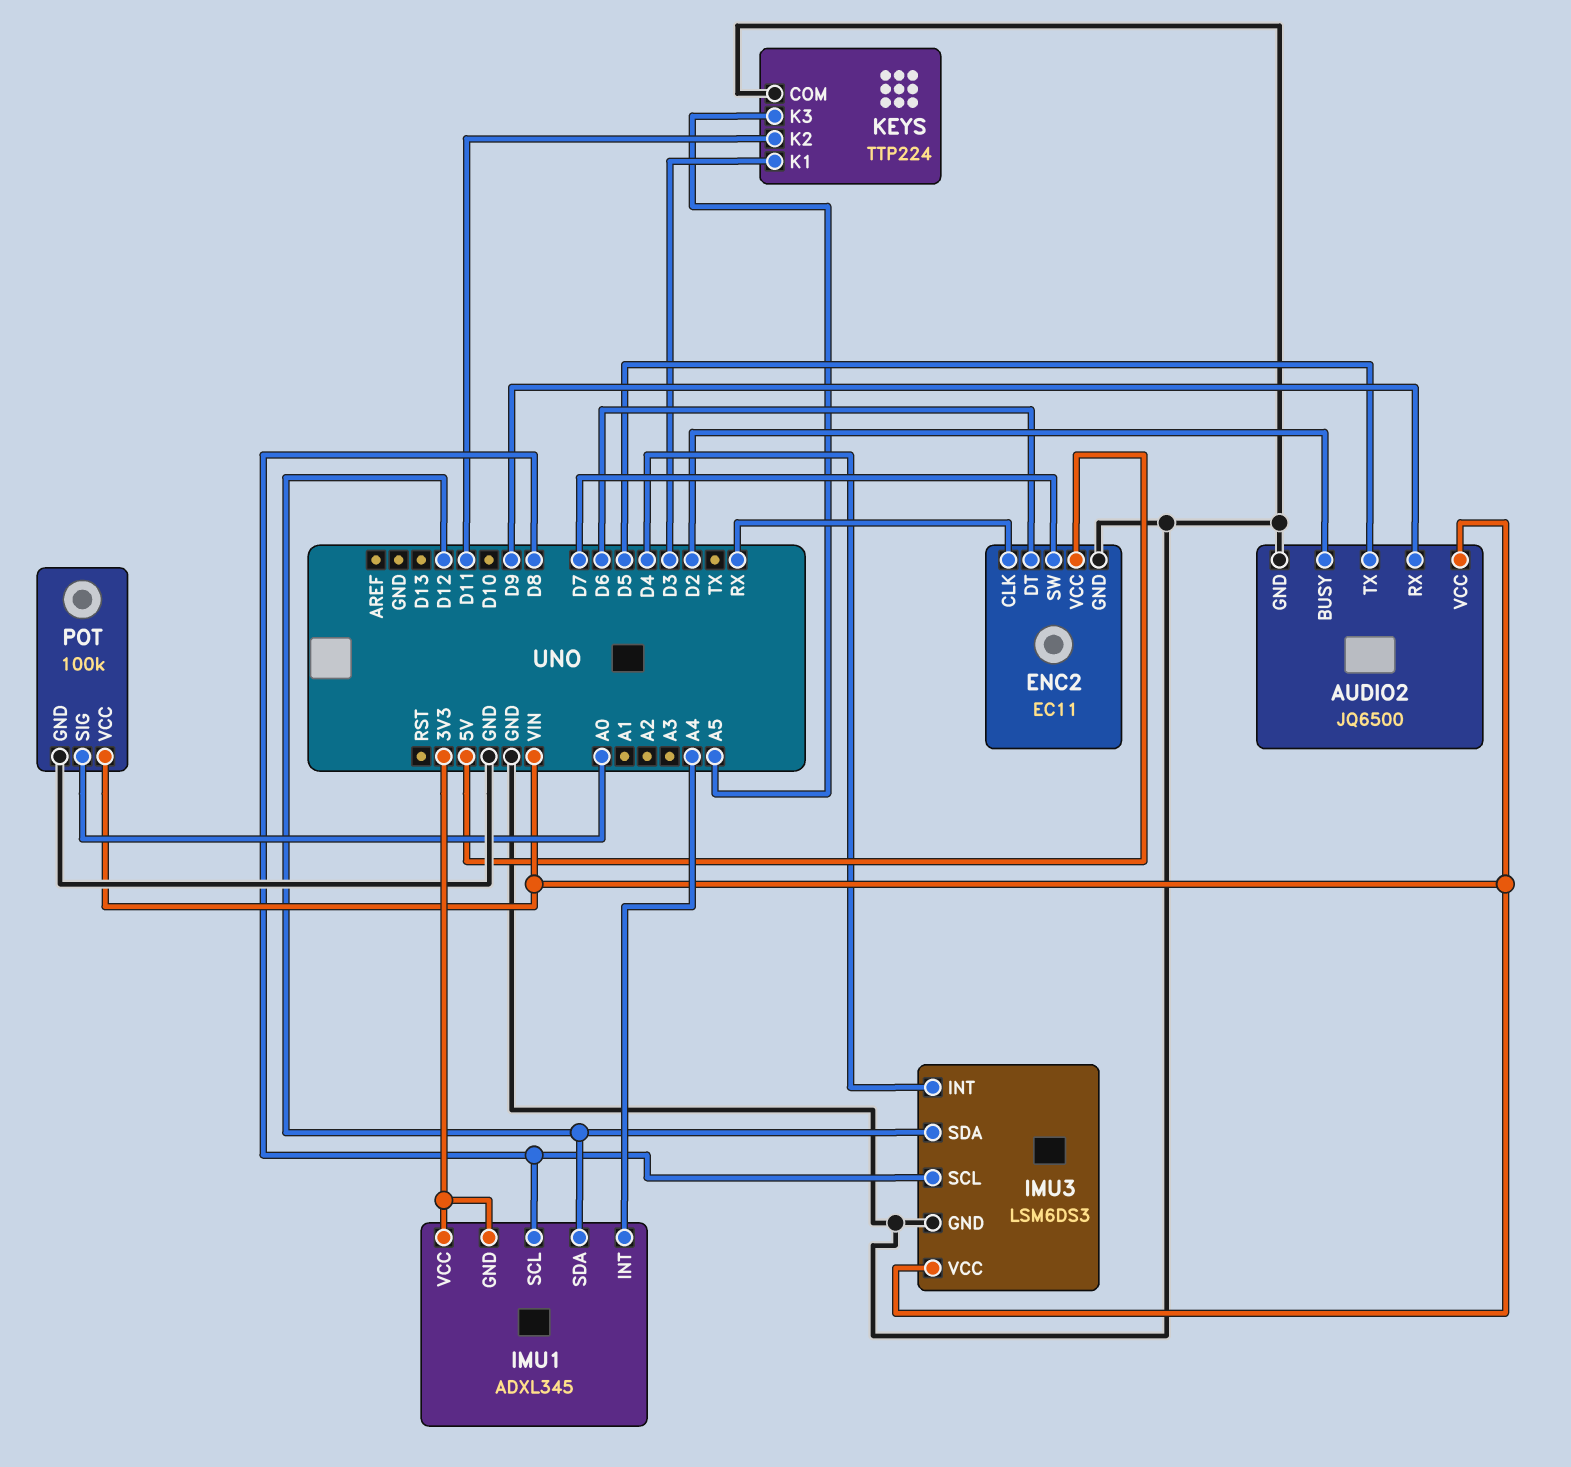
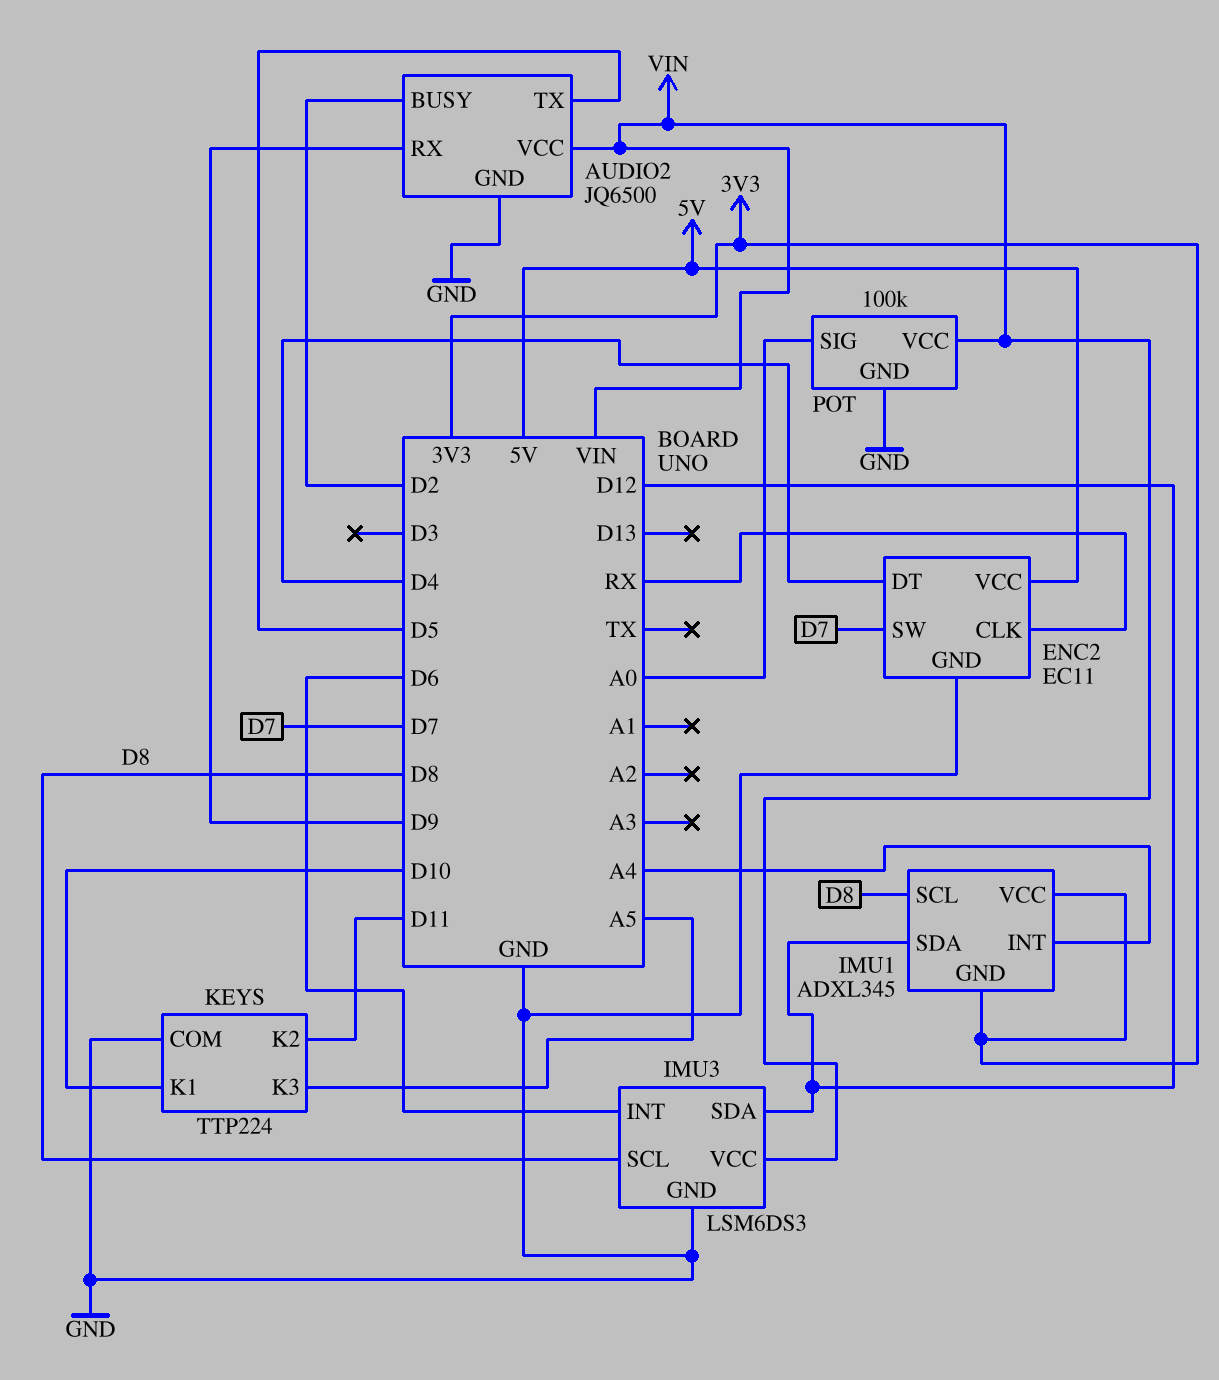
ENC2 pin DT: D6 -> D4
IMU3 pin INT: D4 -> D6
KEYS pin K1: D3 -> D10

